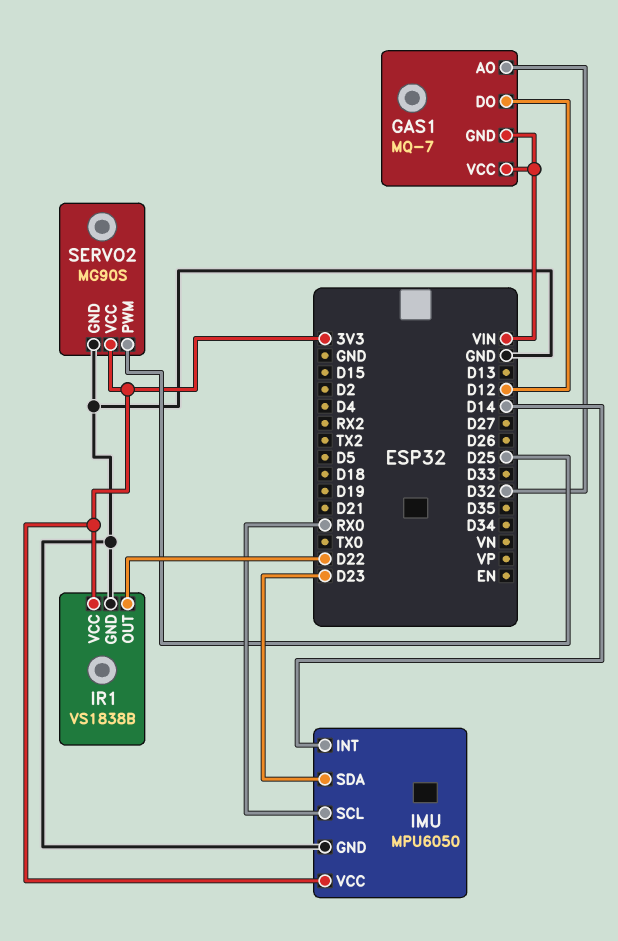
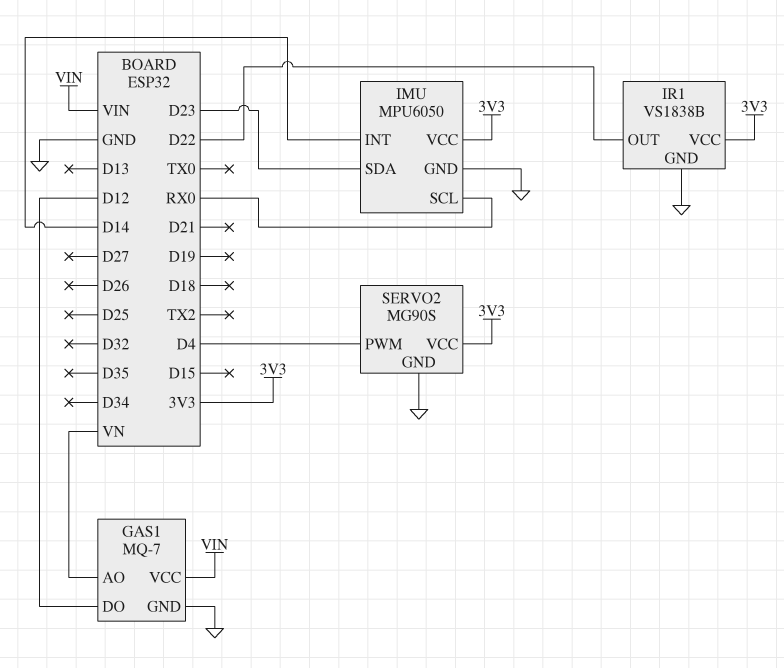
GAS1 pin AO: D32 -> VN
GAS1 pin GND: VIN -> GND
SERVO2 pin PWM: D25 -> D4

